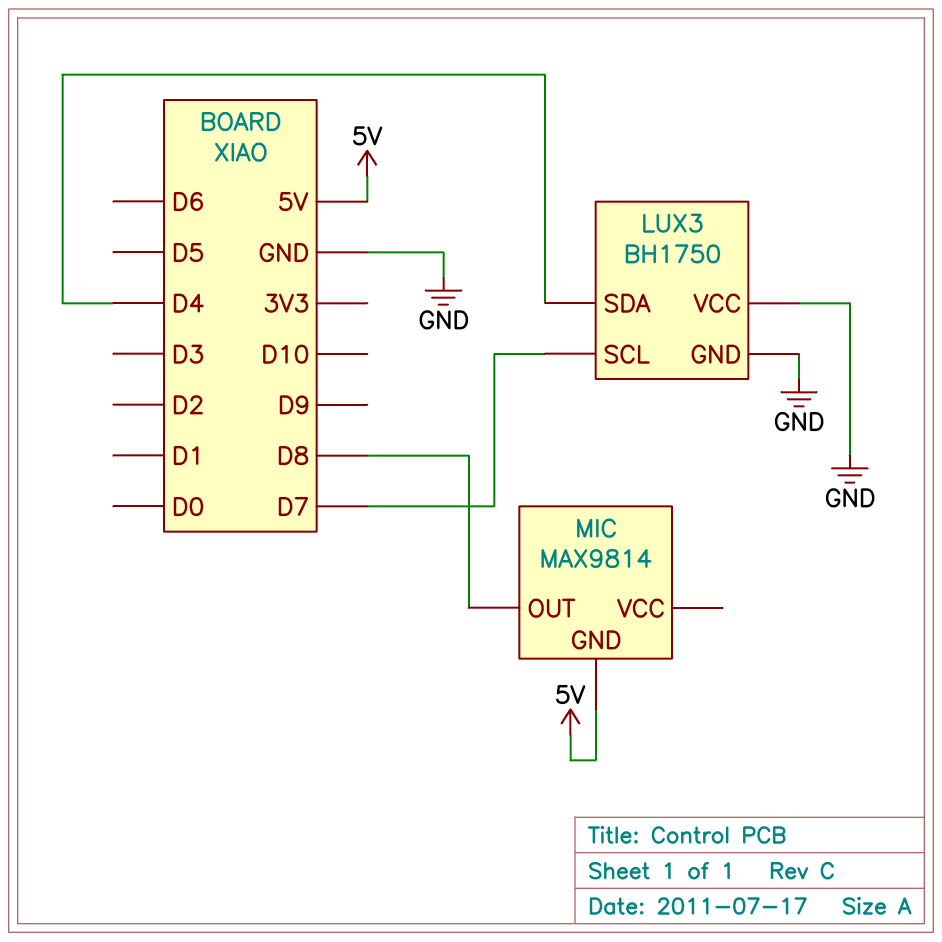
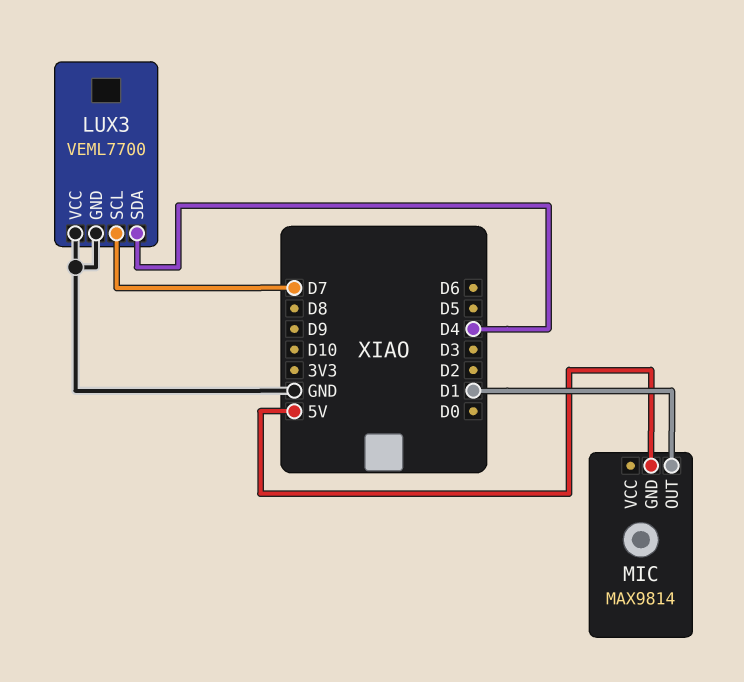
LUX3: BH1750 -> VEML7700
MIC pin OUT: D8 -> D1

